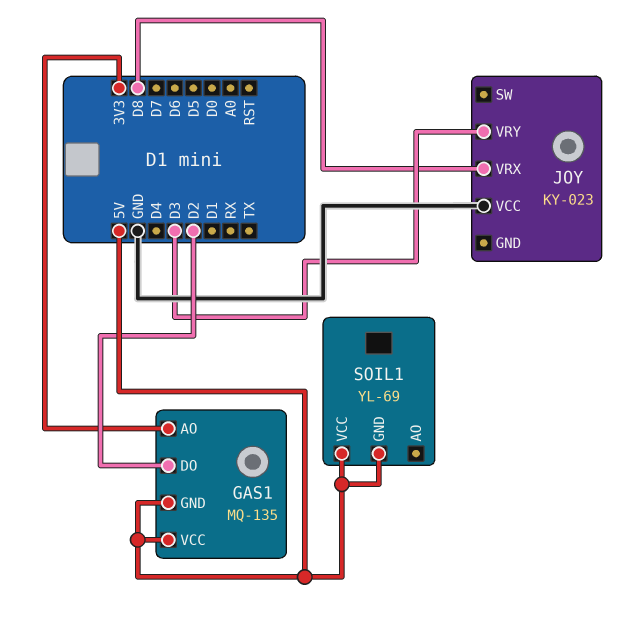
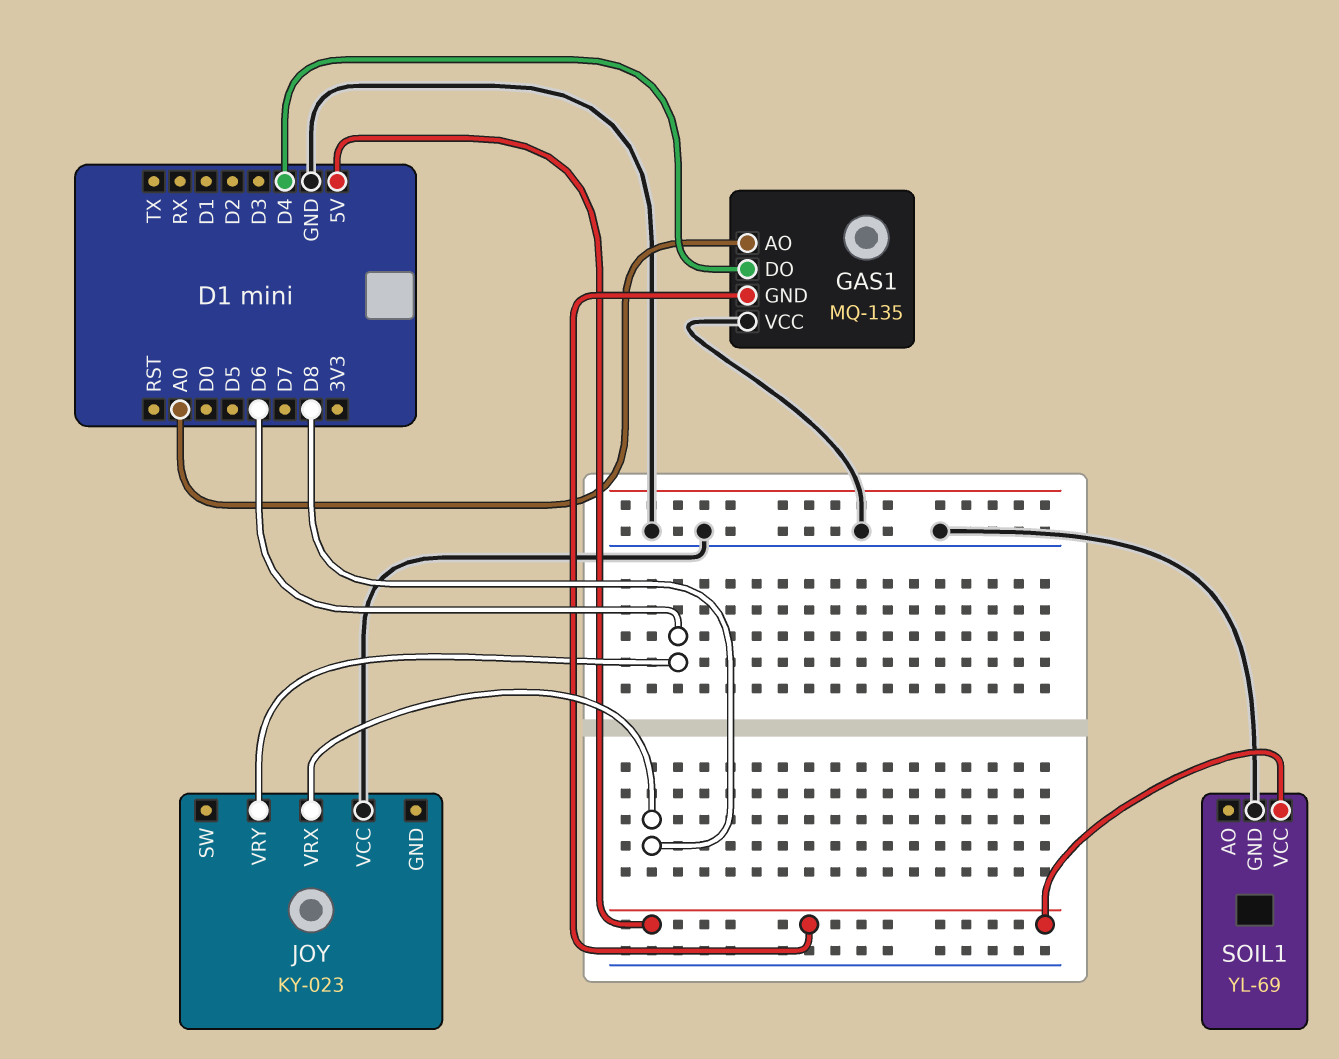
GAS1 pin AO: 3V3 -> A0
GAS1 pin DO: D2 -> D4
GAS1 pin VCC: 5V -> GND
JOY pin VRY: D3 -> D6
SOIL1 pin GND: 5V -> GND

